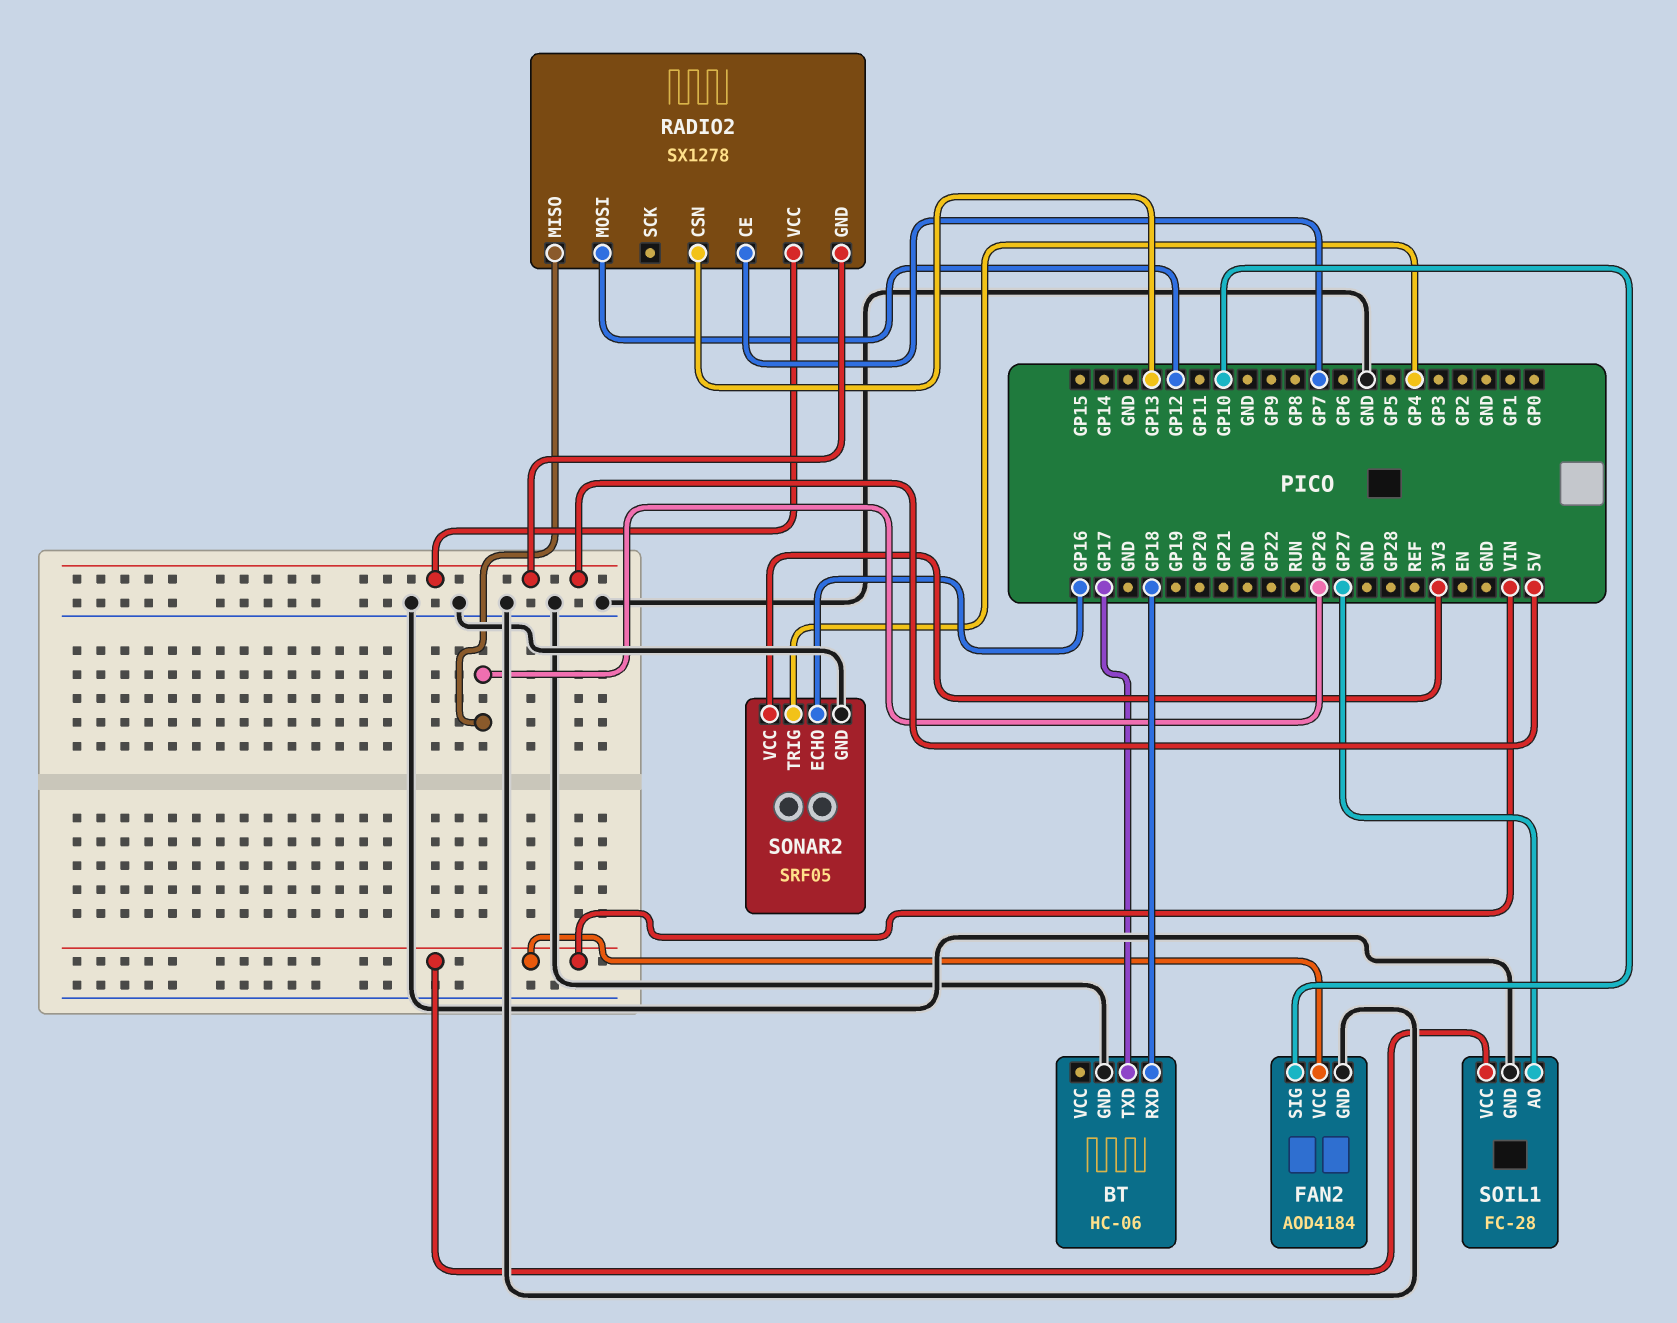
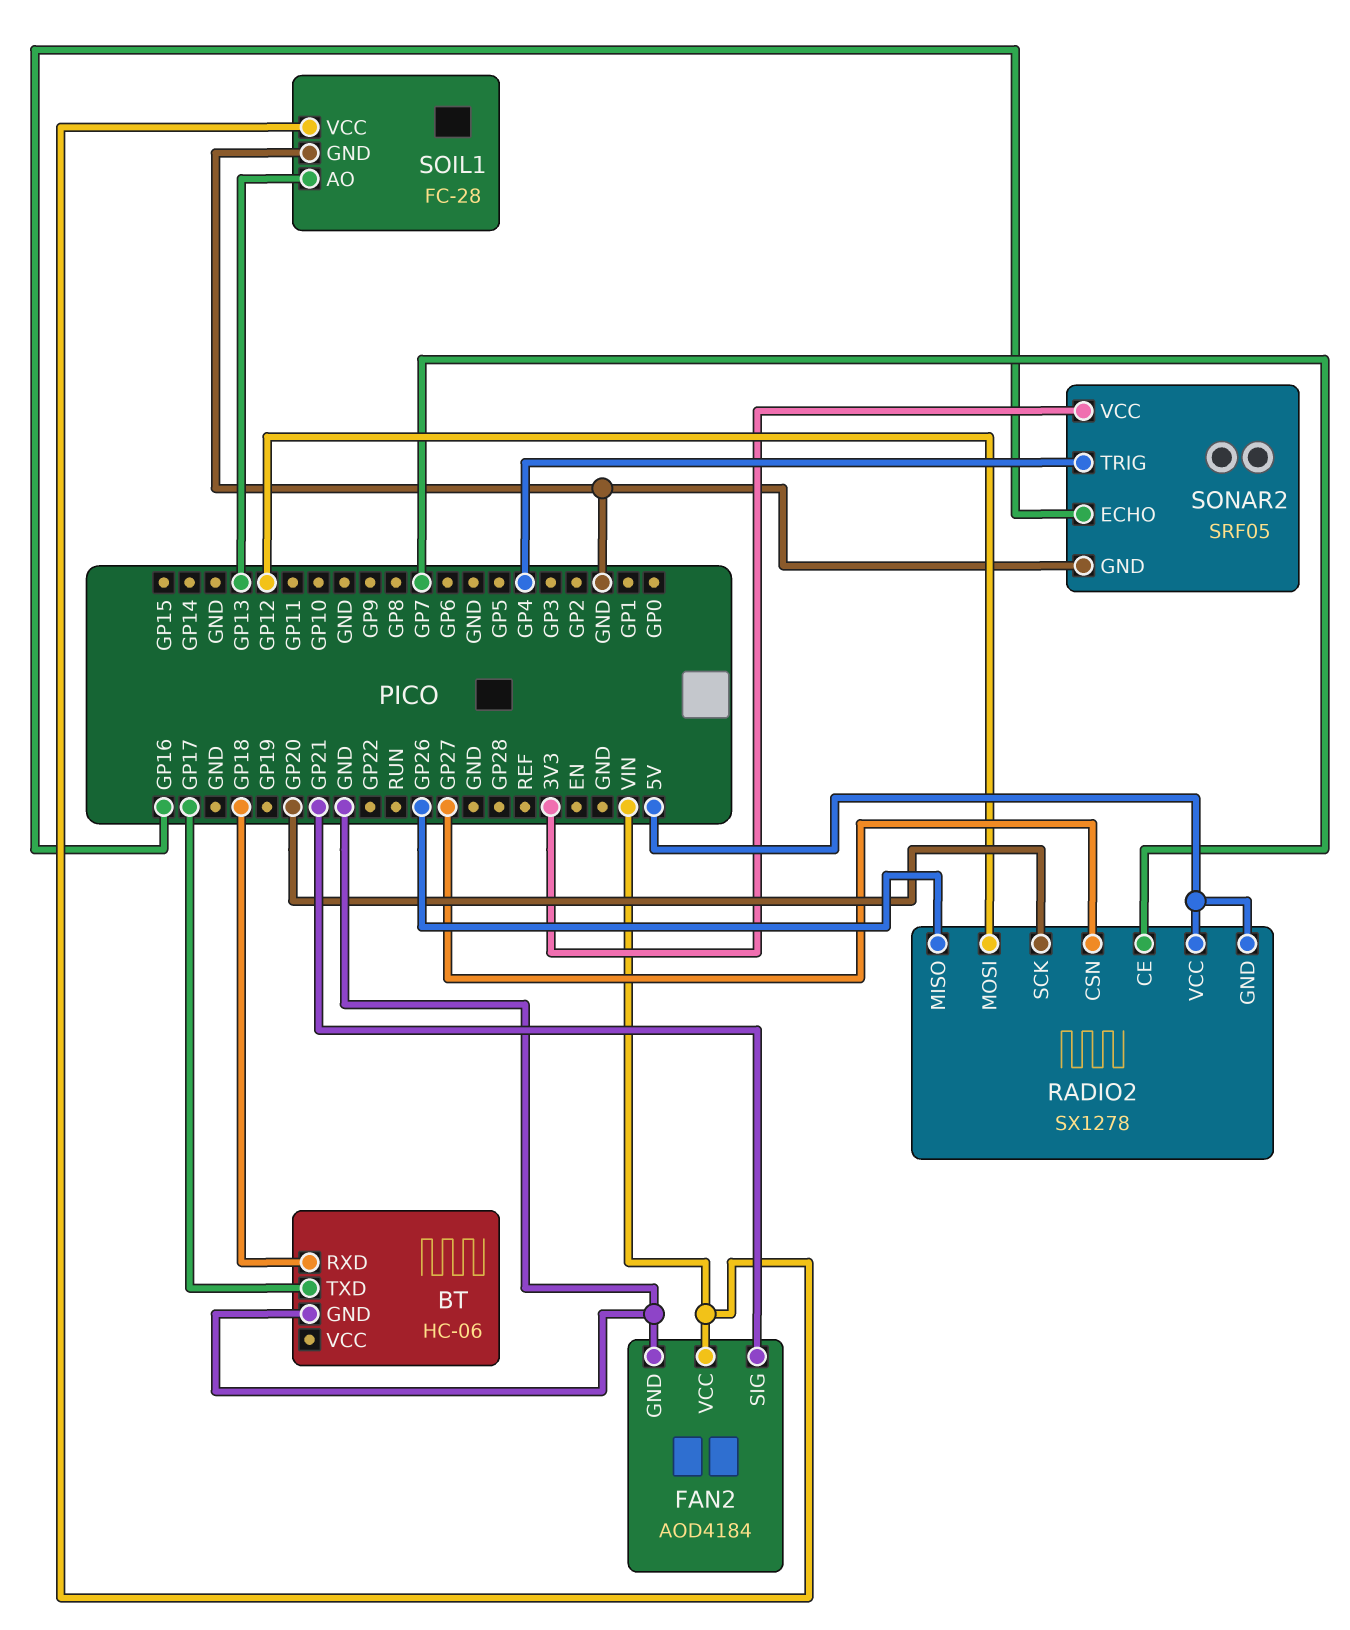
FAN2 pin SIG: GP10 -> GP21
RADIO2 pin CSN: GP13 -> GP27
RADIO2 pin SCK: none -> GP20
SOIL1 pin AO: GP27 -> GP13

